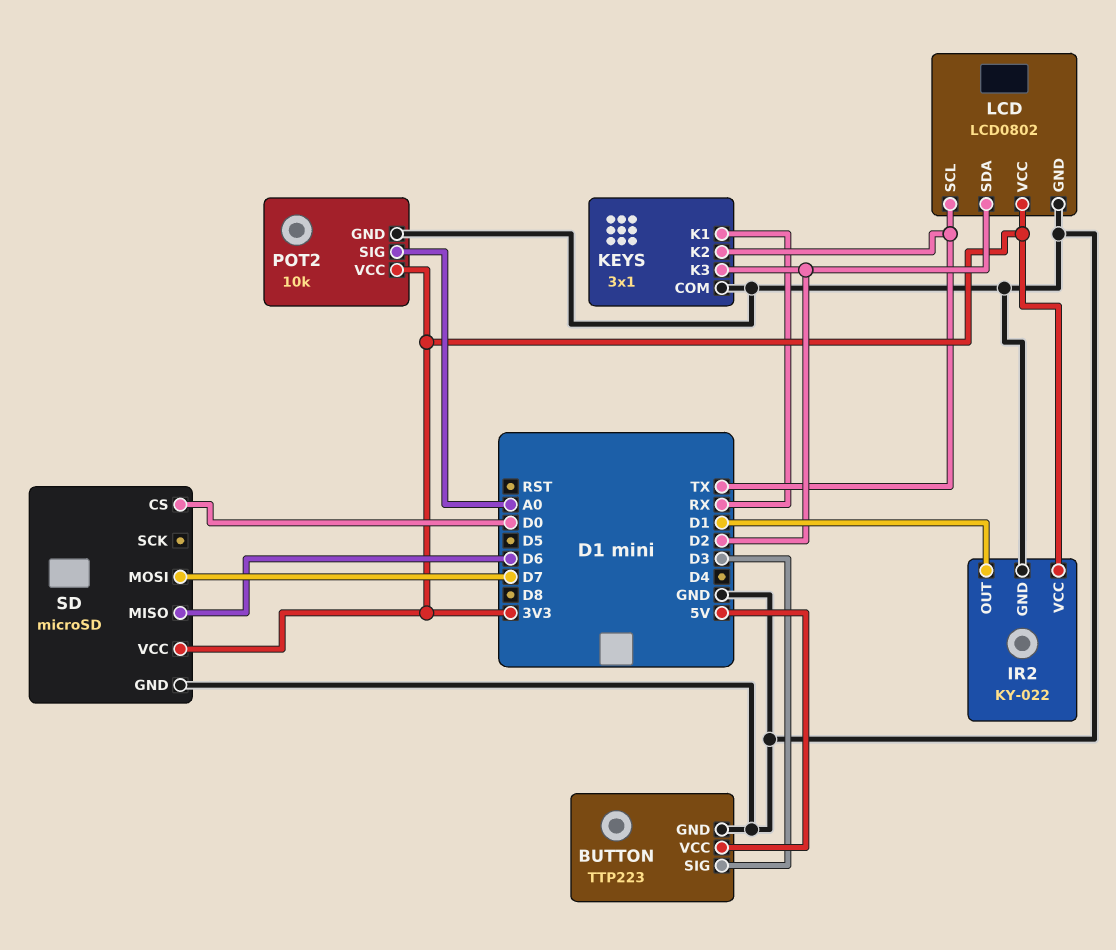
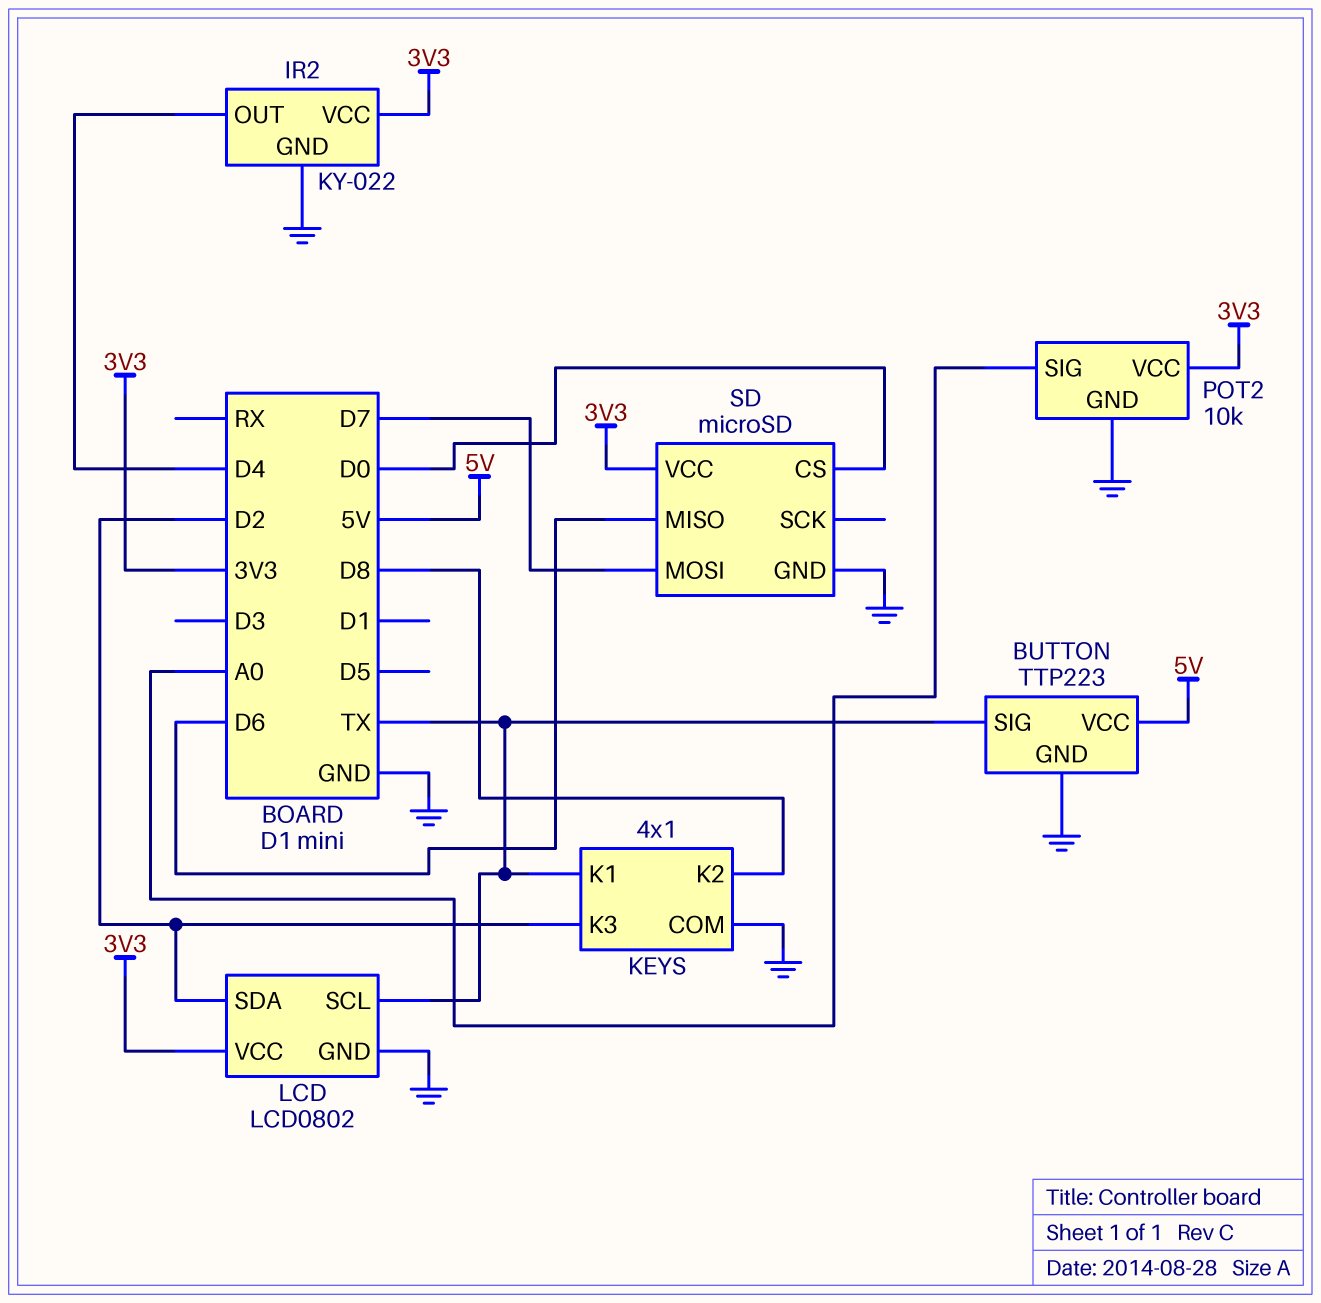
BUTTON pin SIG: D3 -> TX
IR2 pin OUT: D1 -> D4
KEYS: 3x1 -> 4x1
KEYS pin K1: RX -> TX
KEYS pin K2: TX -> D8

